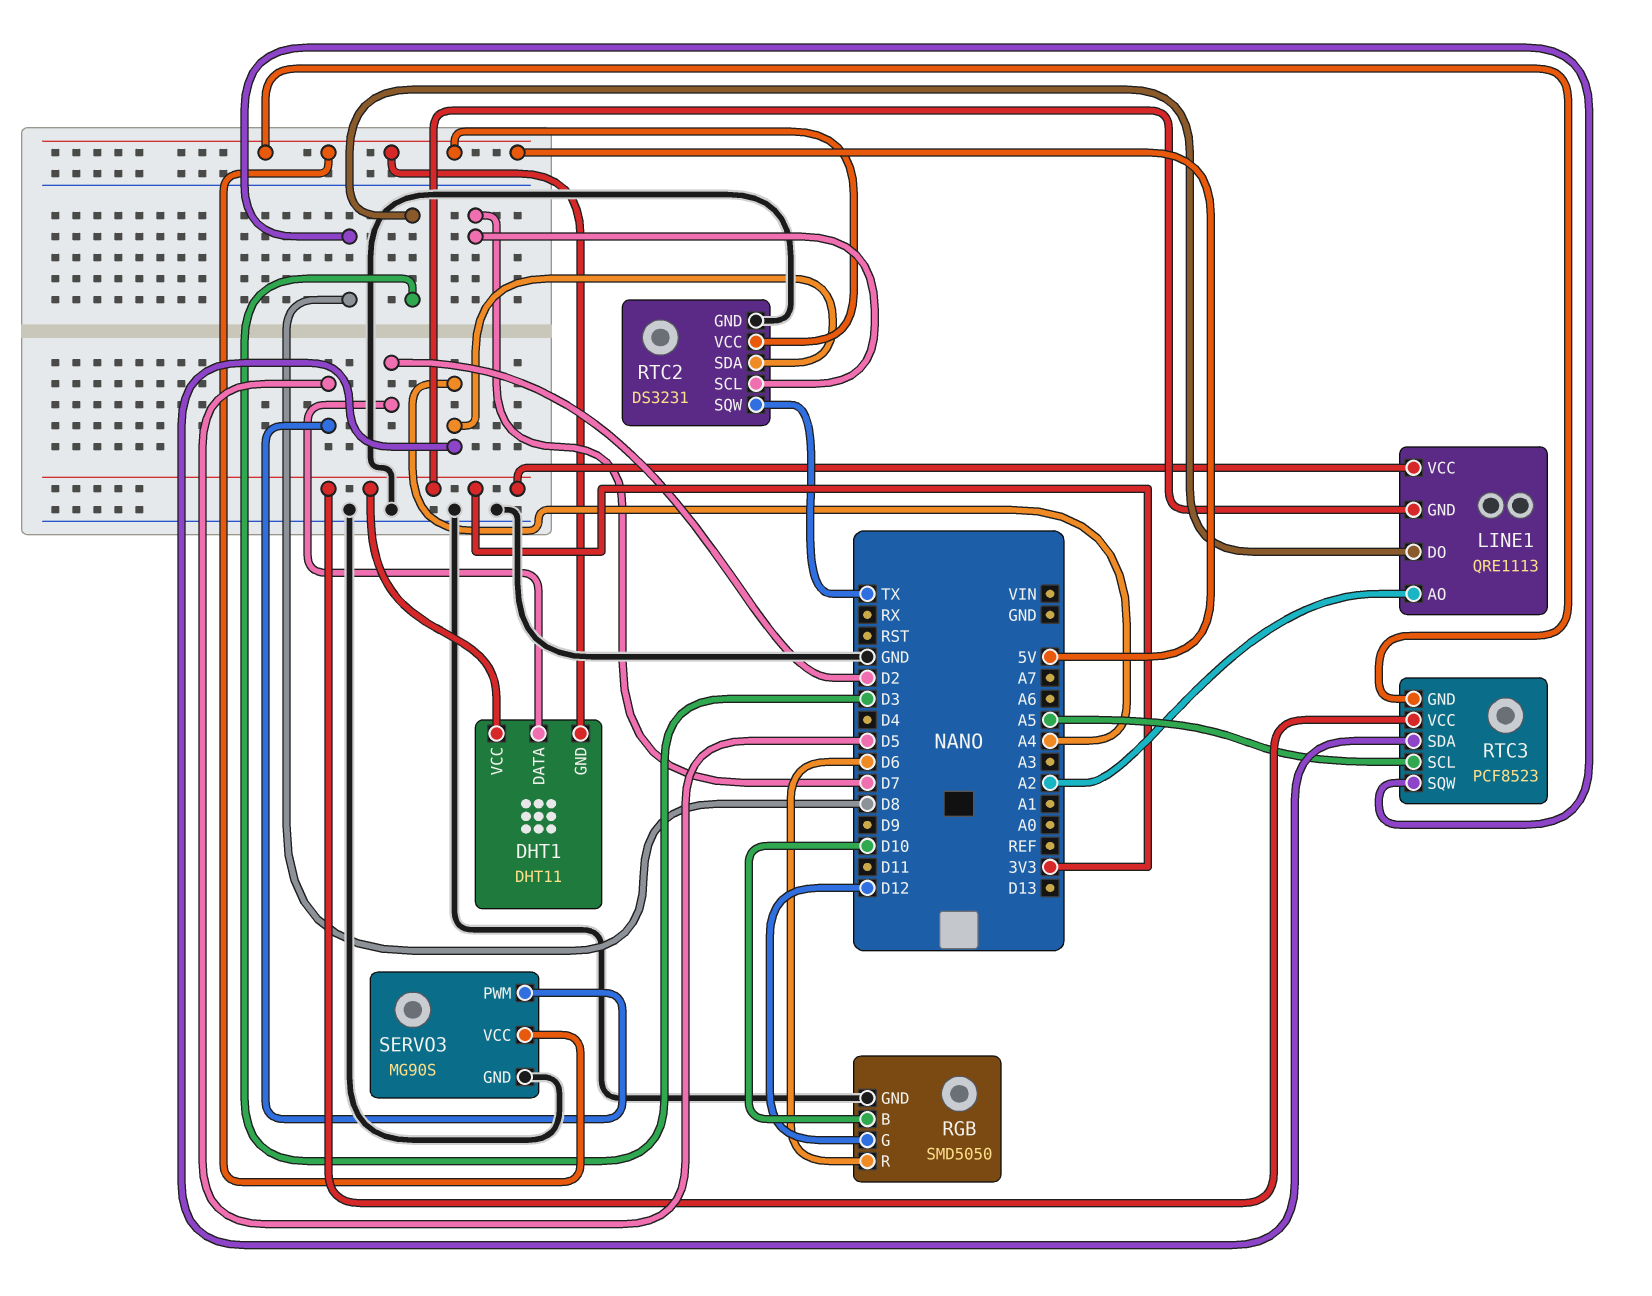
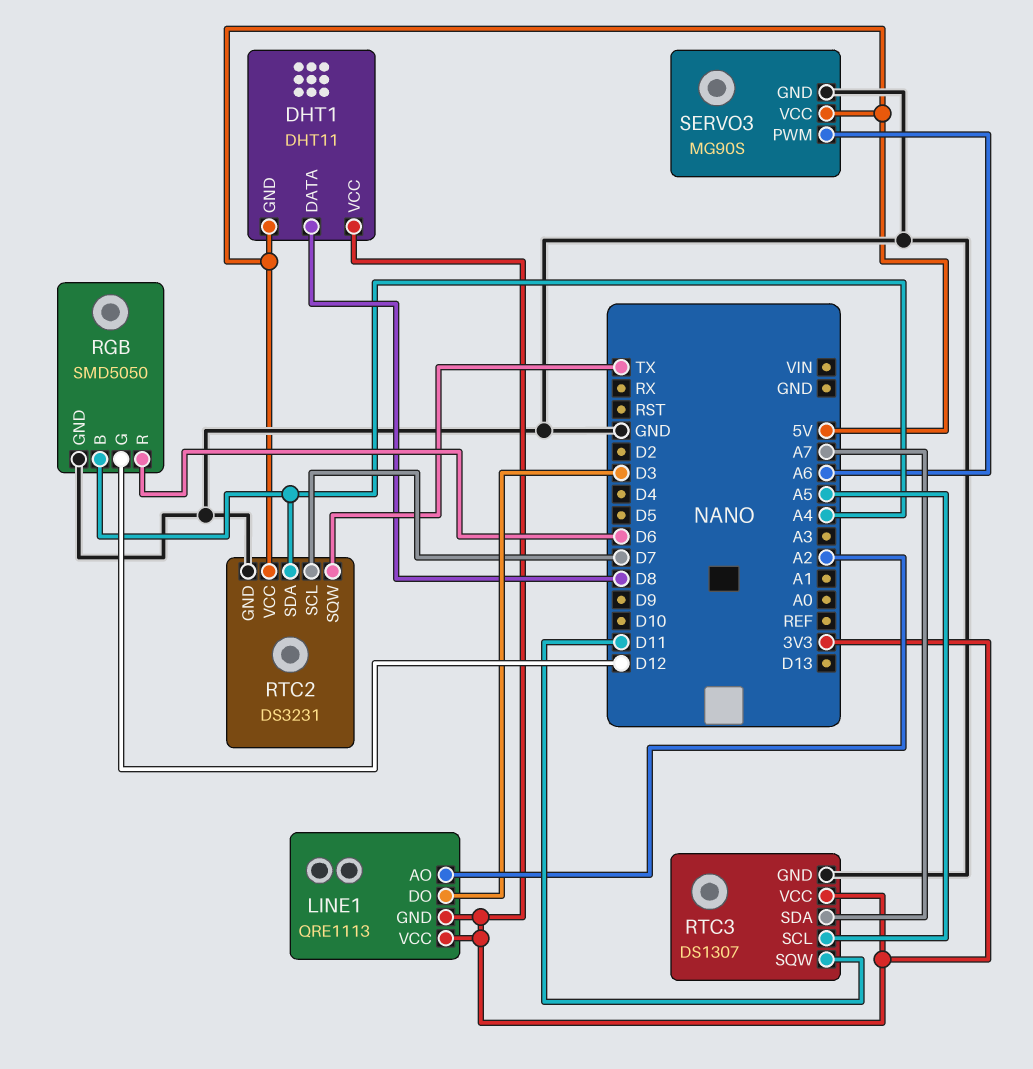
DHT1 pin DATA: D2 -> D8
RGB pin B: D10 -> A4
RTC3: PCF8523 -> DS1307
RTC3 pin GND: 5V -> GND
RTC3 pin SDA: A4 -> A7
RTC3 pin SQW: D8 -> D11
SERVO3 pin PWM: D5 -> A6

